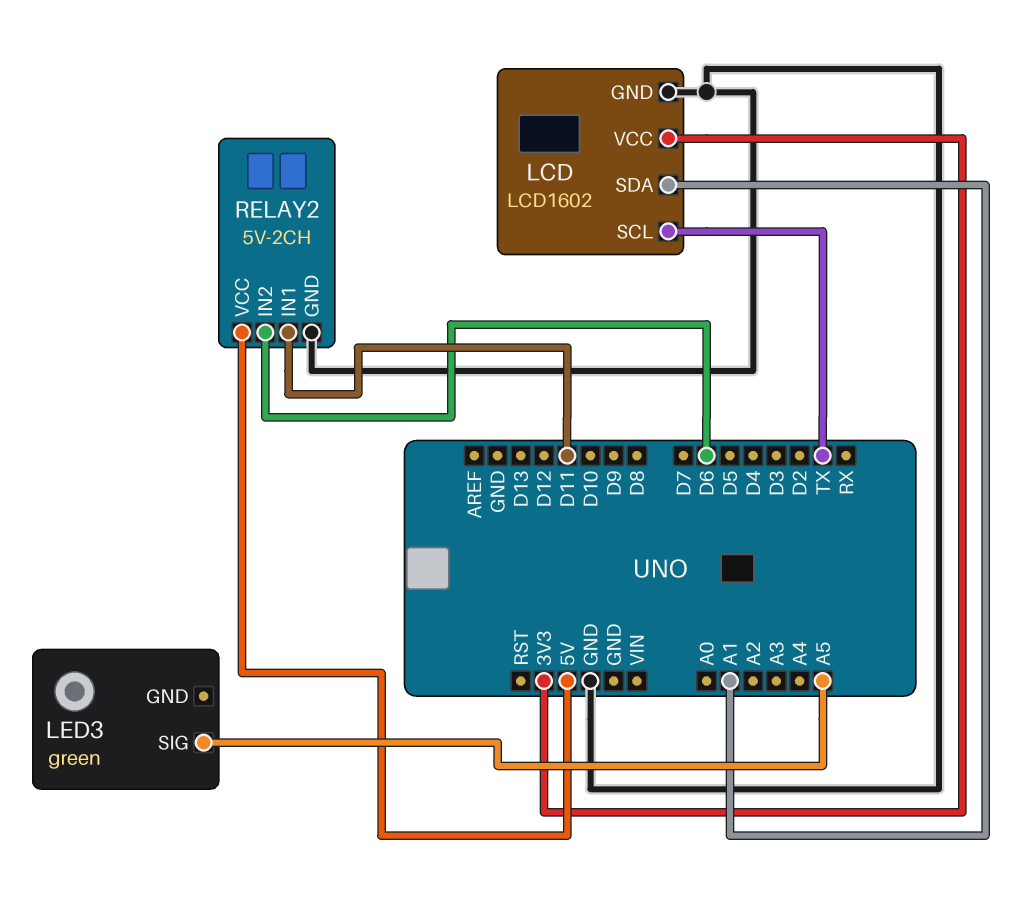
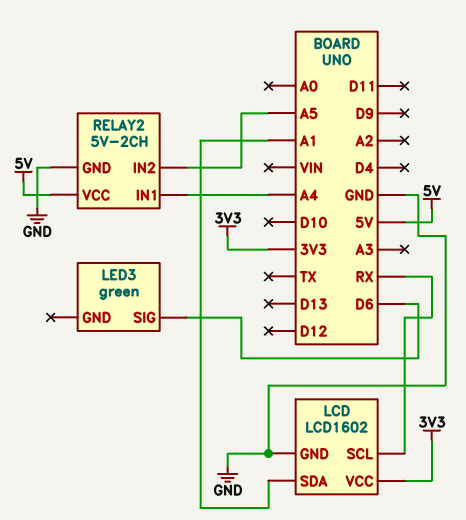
LCD pin SCL: TX -> RX
LED3 pin SIG: A5 -> D6
RELAY2 pin IN1: D11 -> A4
RELAY2 pin IN2: D6 -> A5

